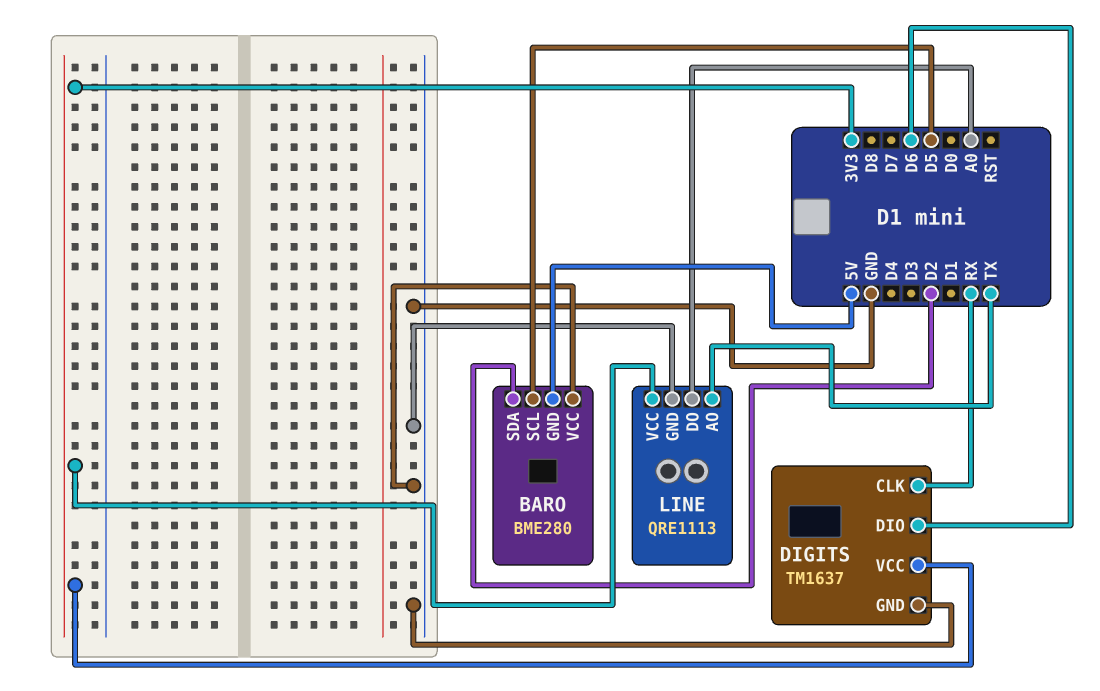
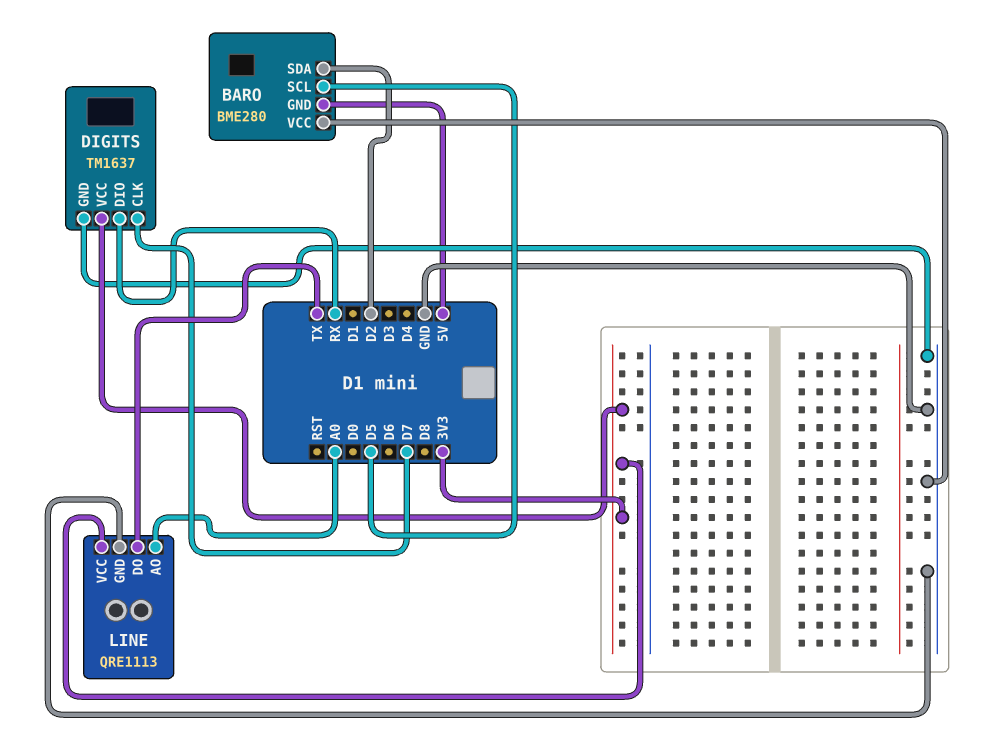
DIGITS pin CLK: RX -> D7
DIGITS pin DIO: D6 -> RX
LINE pin AO: TX -> A0
LINE pin DO: A0 -> TX

